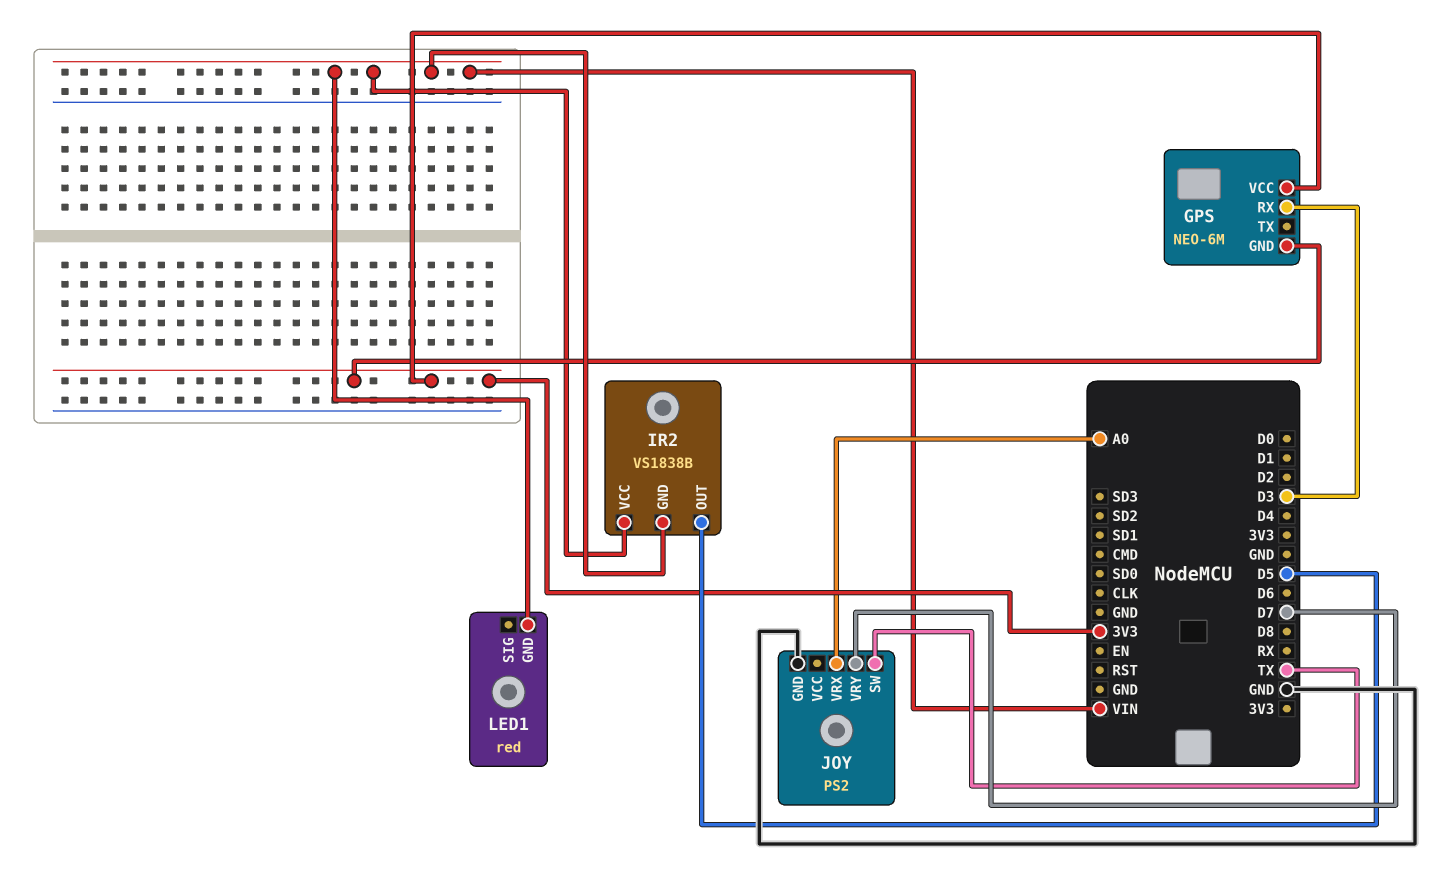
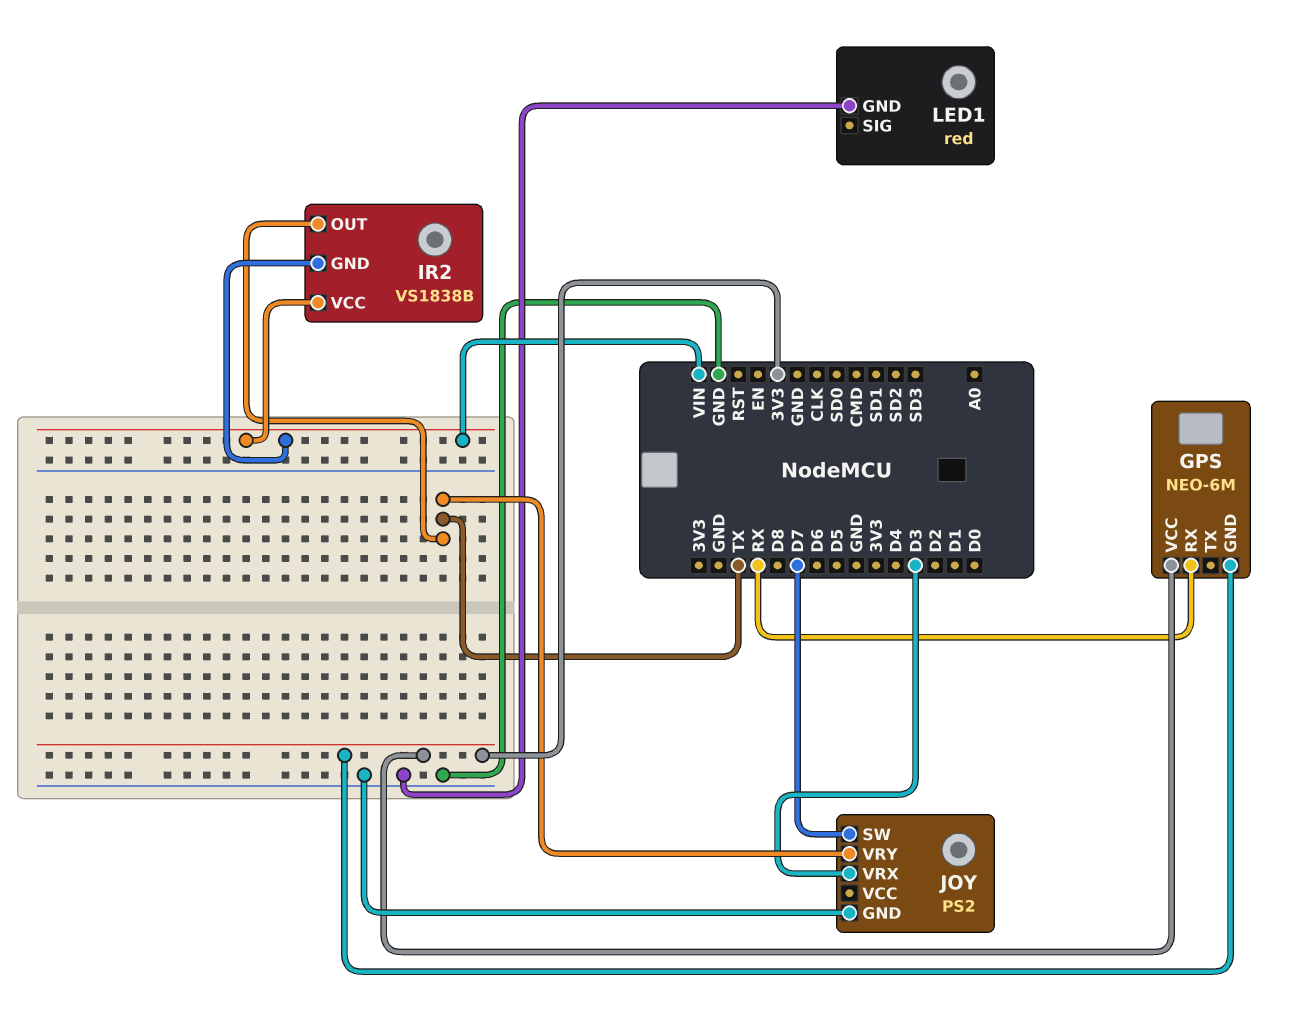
GPS pin RX: D3 -> RX
IR2 pin OUT: D5 -> TX
JOY pin SW: TX -> D7
JOY pin VRX: A0 -> D3
JOY pin VRY: D7 -> TX
LED1 pin GND: VIN -> GND

